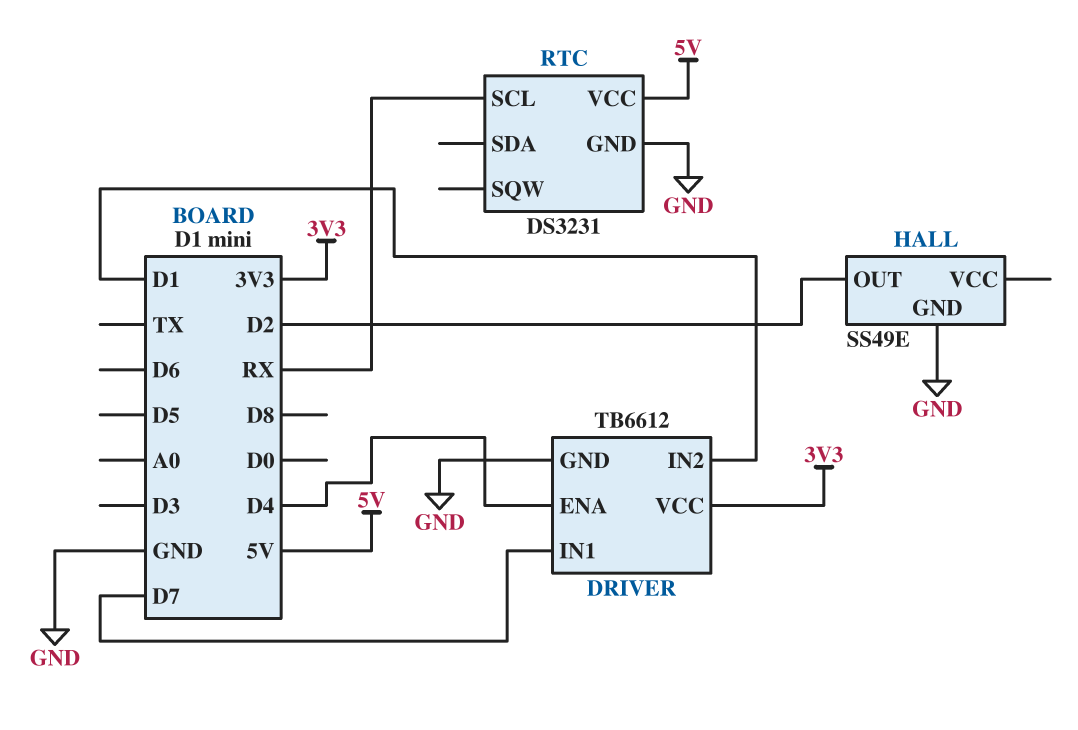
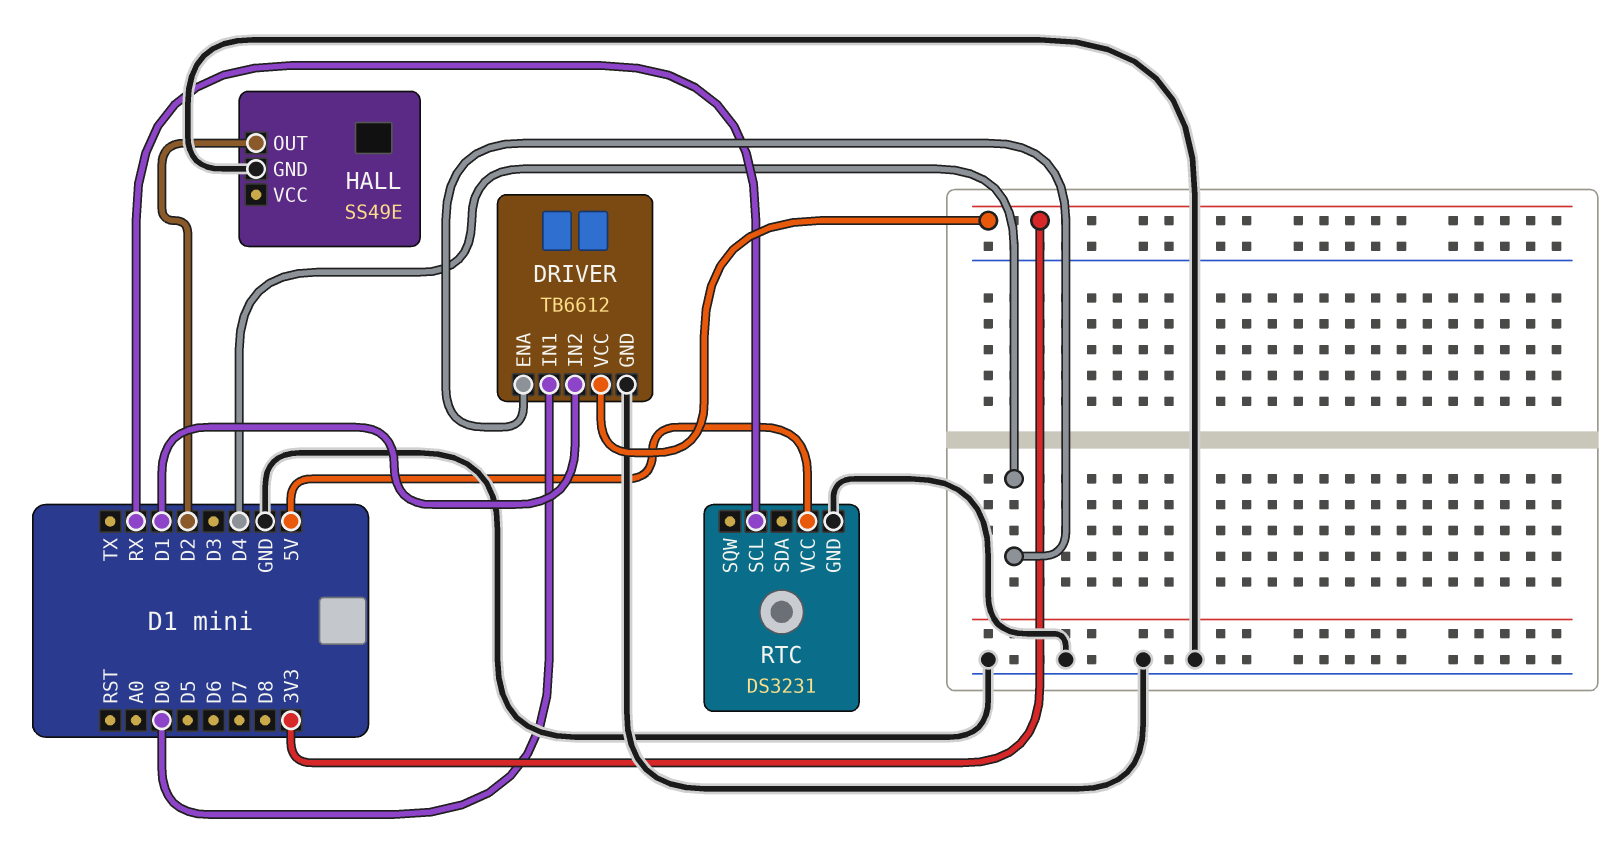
DRIVER pin IN1: D7 -> D0

